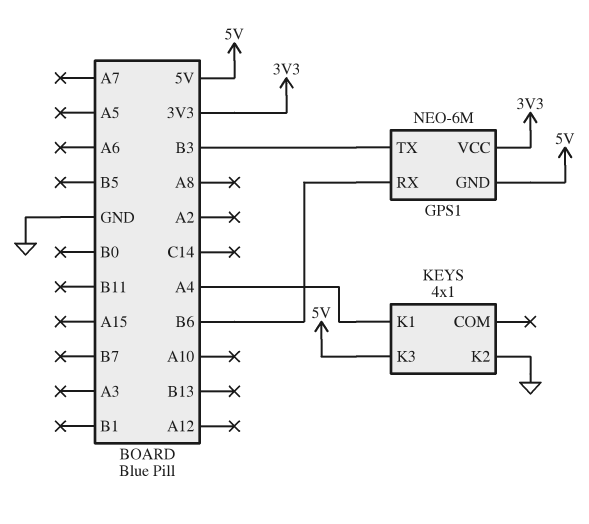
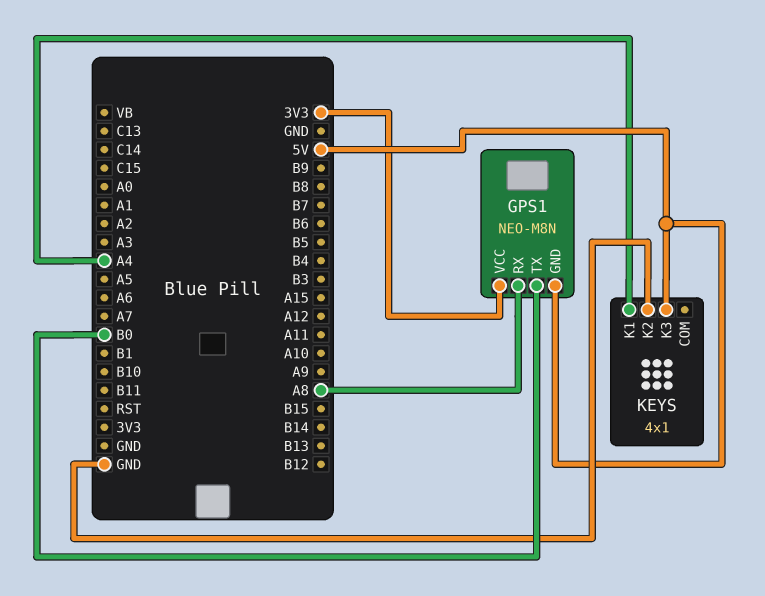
GPS1: NEO-6M -> NEO-M8N
GPS1 pin RX: B6 -> A8
GPS1 pin TX: B3 -> B0

